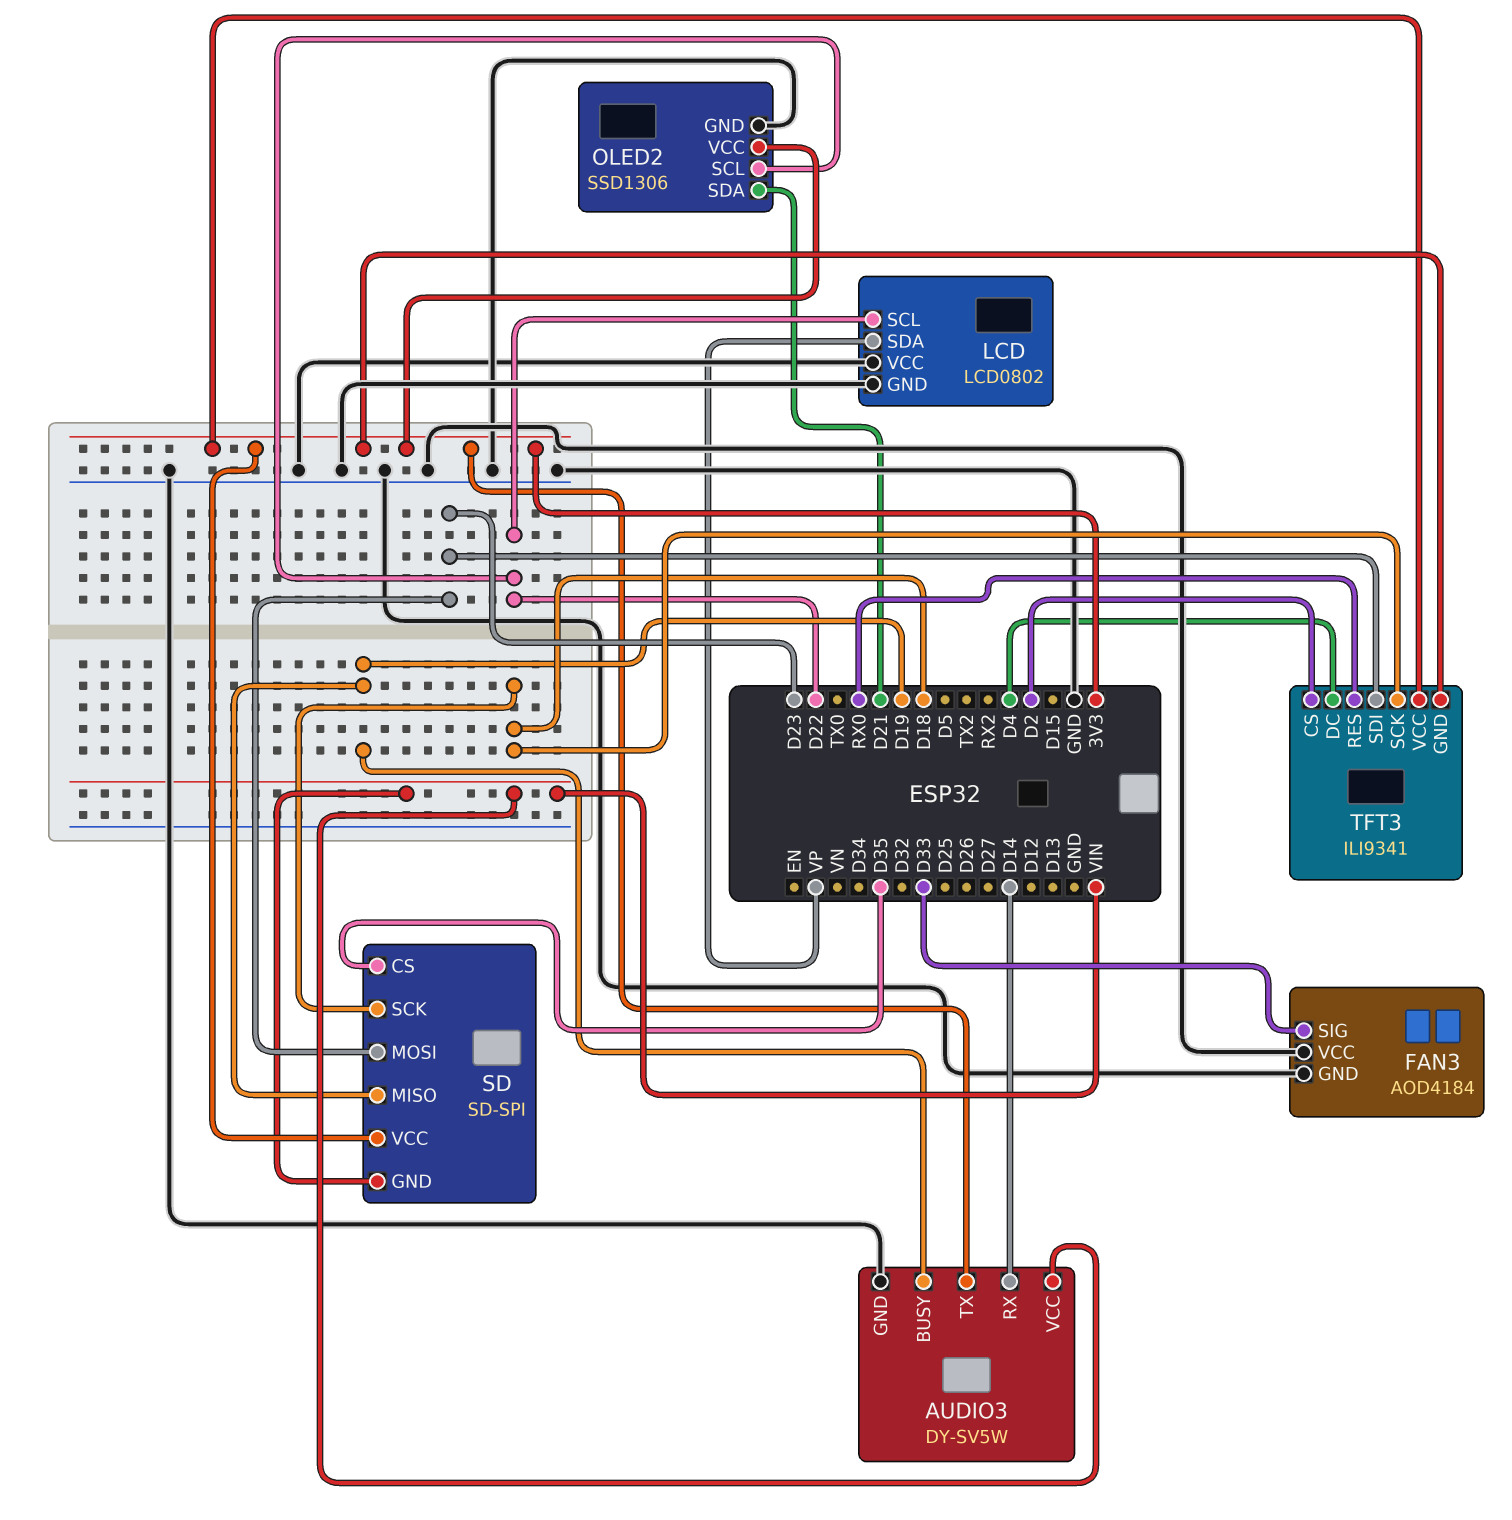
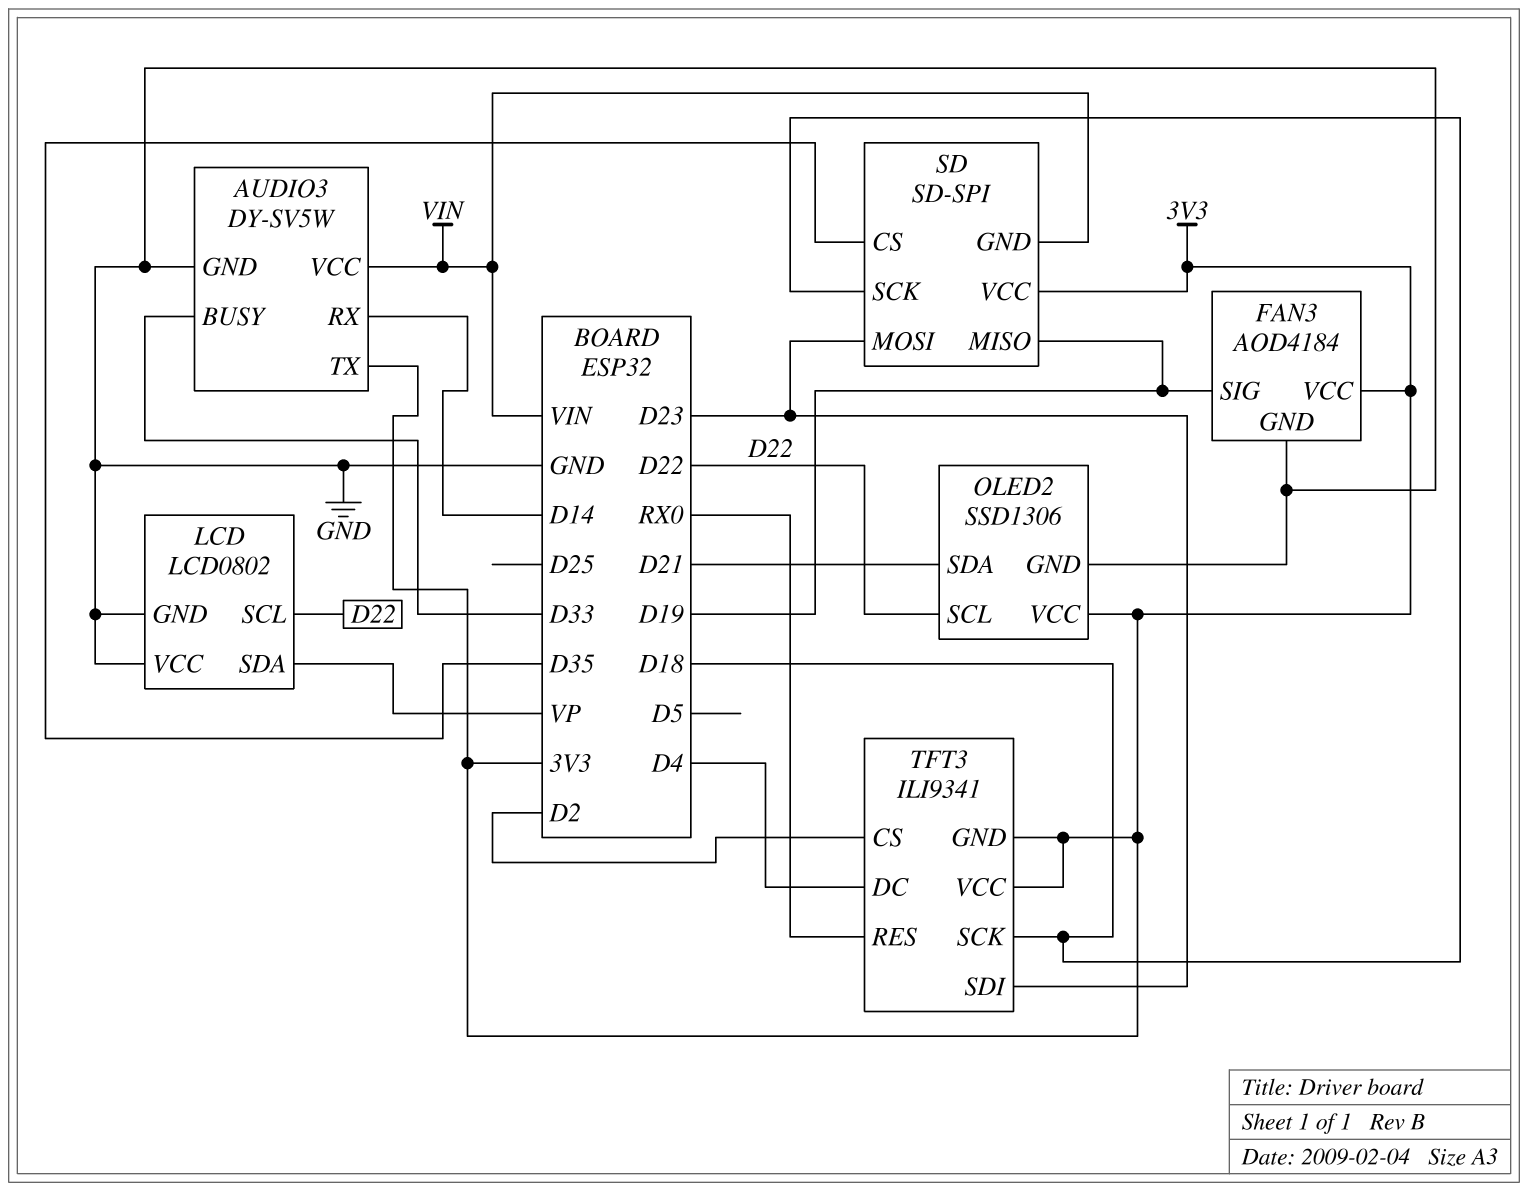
AUDIO3 pin BUSY: D19 -> D33
FAN3 pin SIG: D33 -> D19
FAN3 pin VCC: GND -> 3V3

